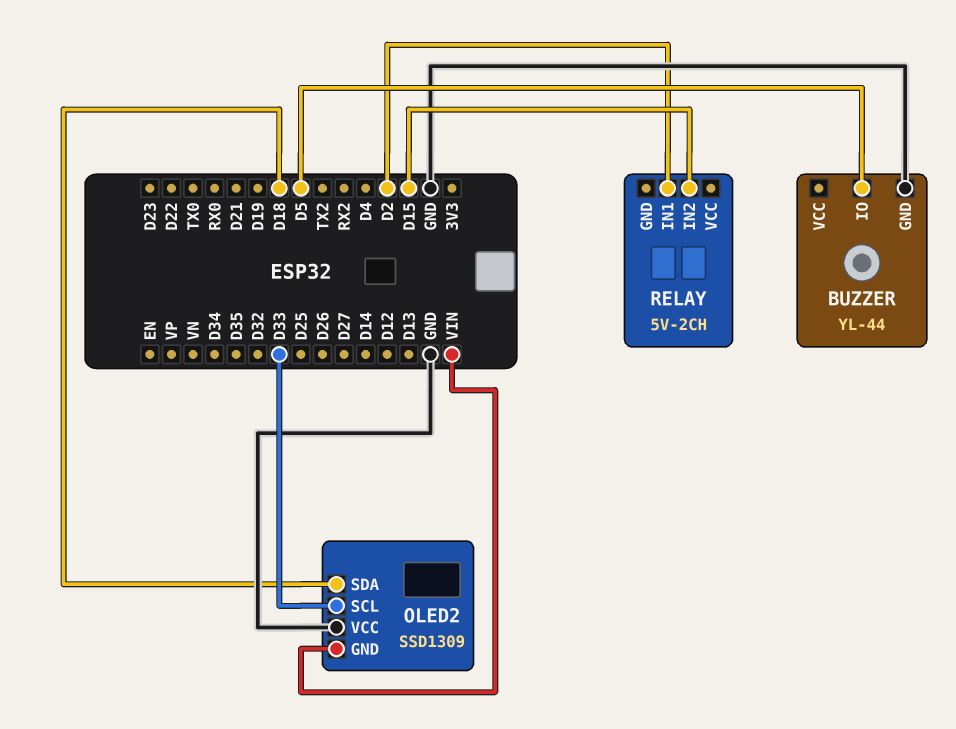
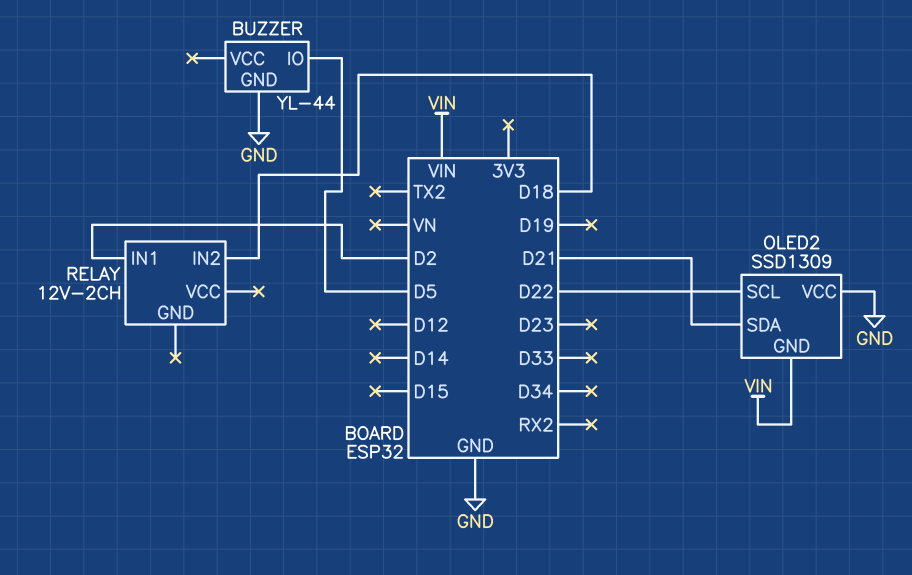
OLED2 pin SCL: D33 -> D22
OLED2 pin SDA: D18 -> D21
RELAY: 5V-2CH -> 12V-2CH
RELAY pin IN2: D15 -> D18

